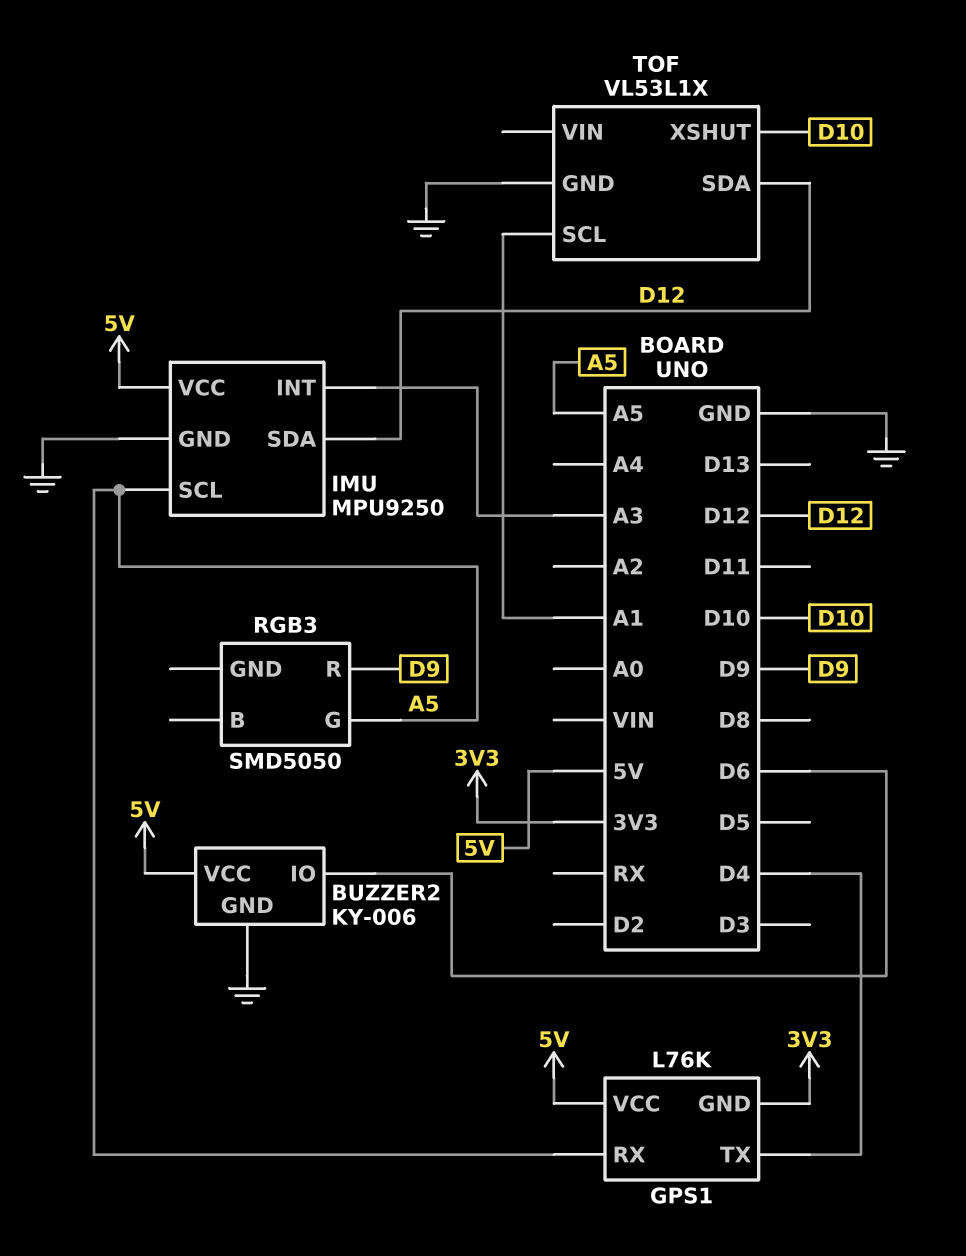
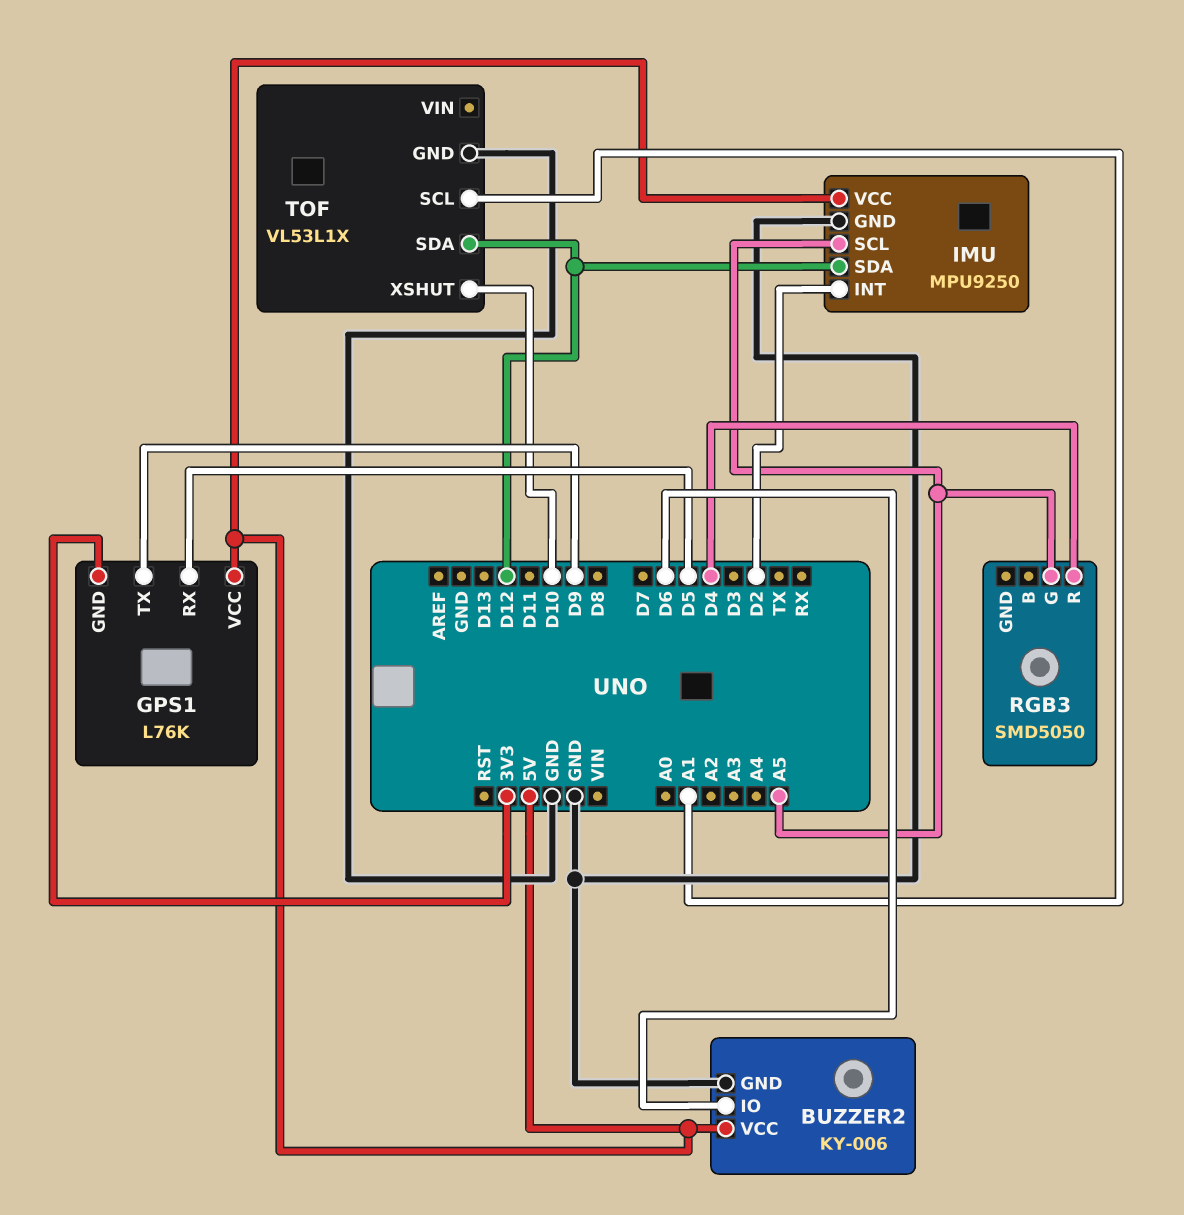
GPS1 pin RX: A5 -> D5
GPS1 pin TX: D4 -> D9
IMU pin INT: A3 -> D2
RGB3 pin R: D9 -> D4

